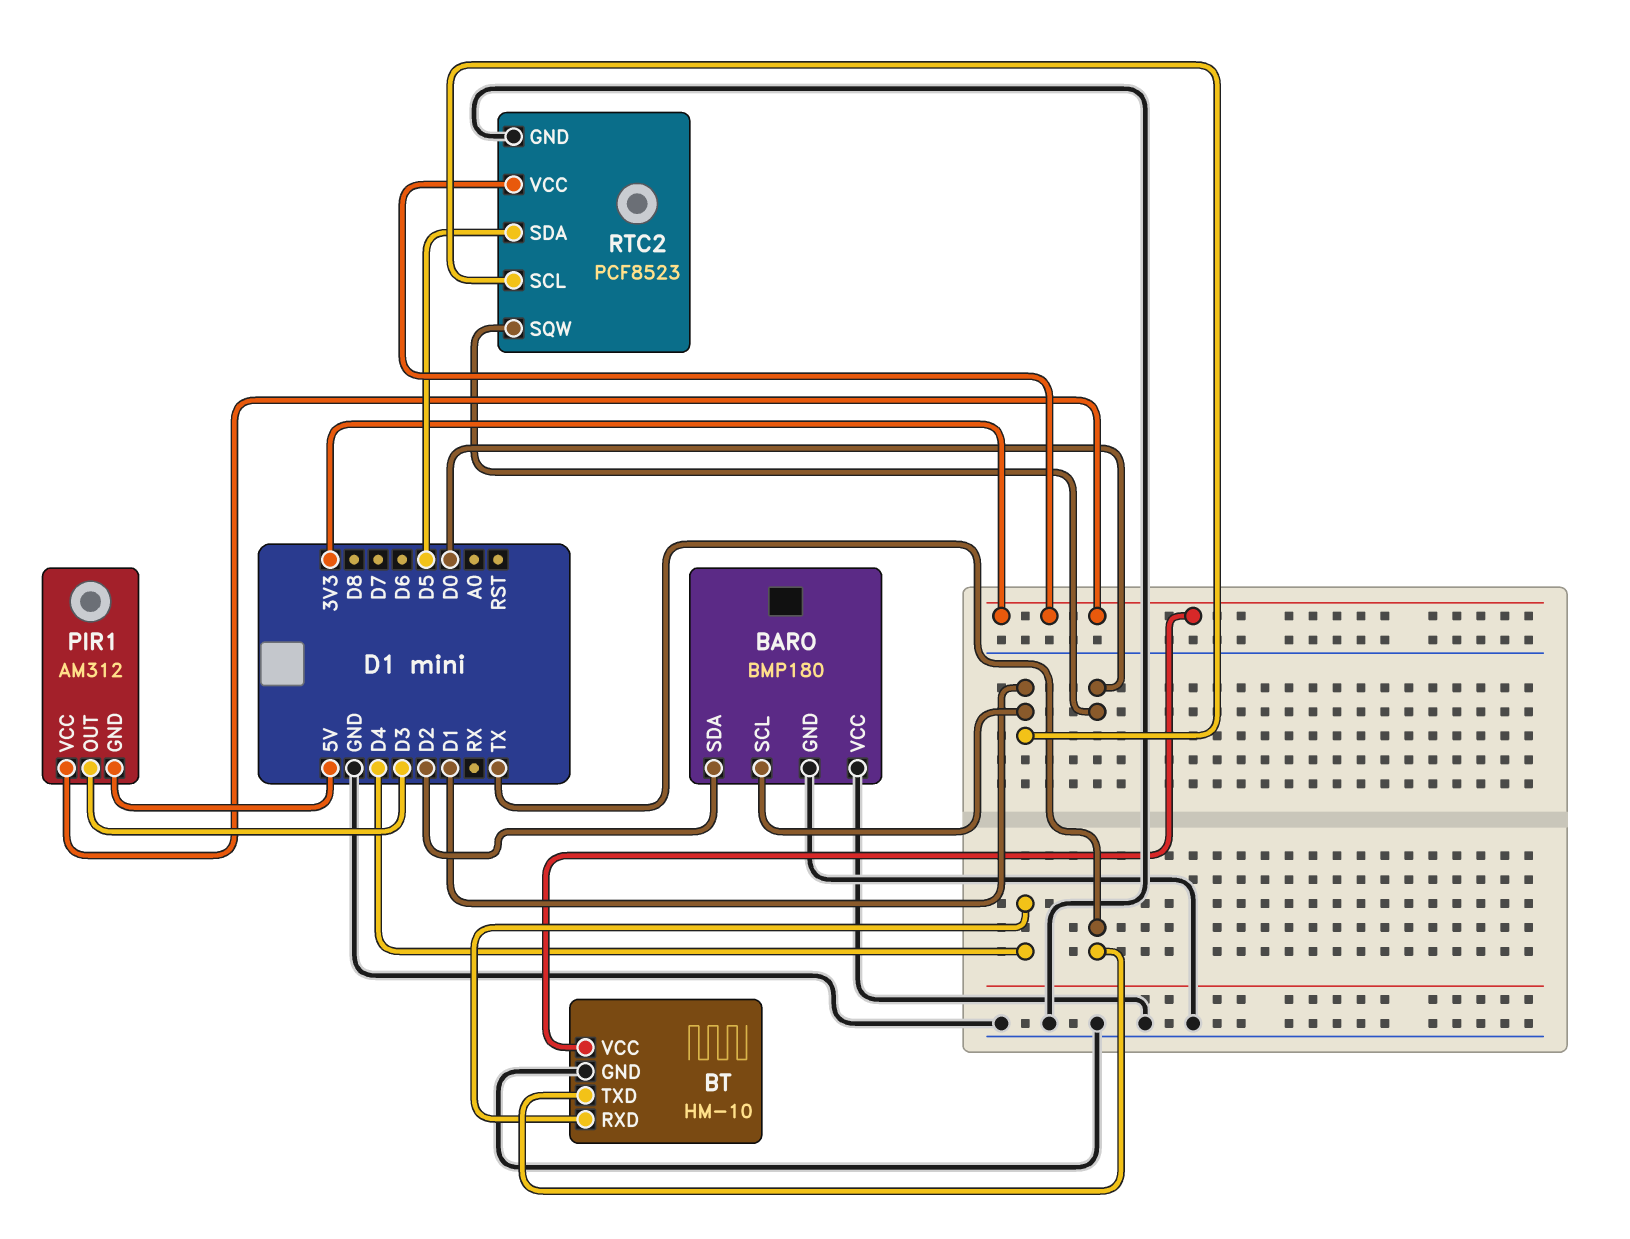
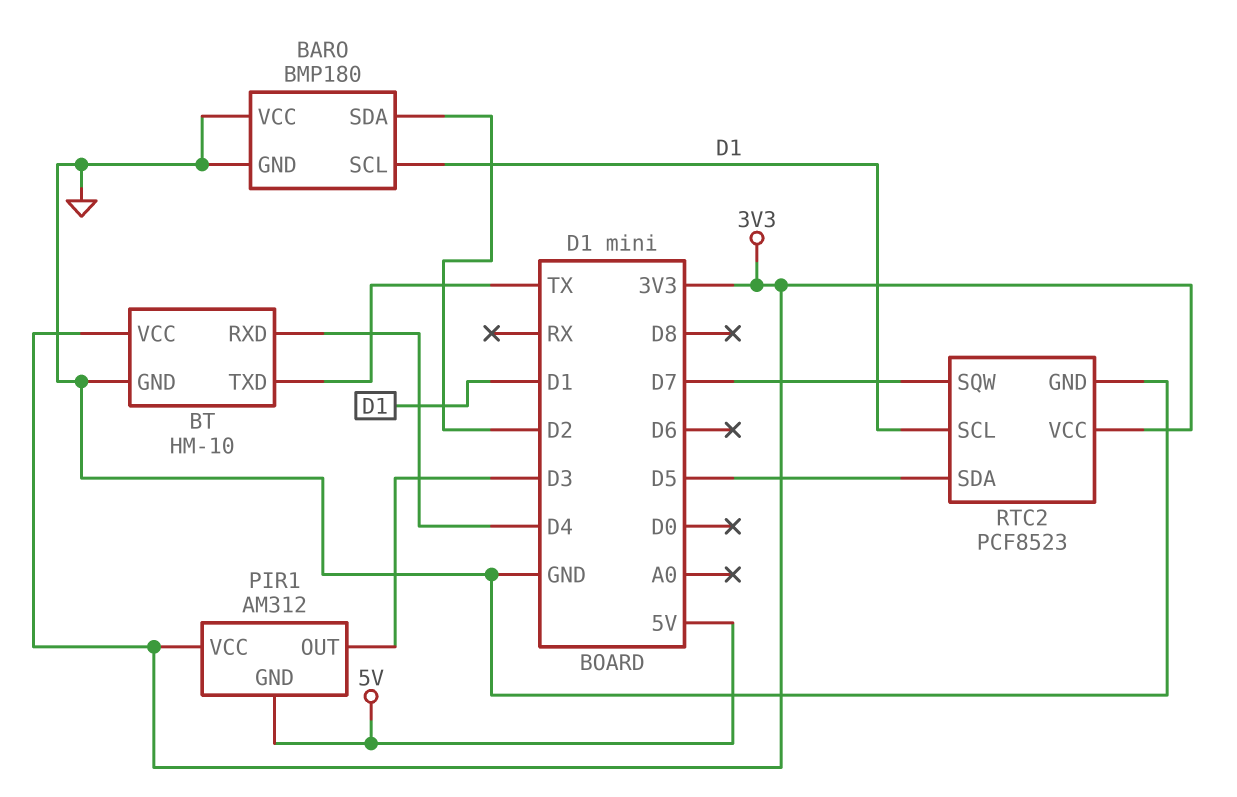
RTC2 pin SQW: D0 -> D7

